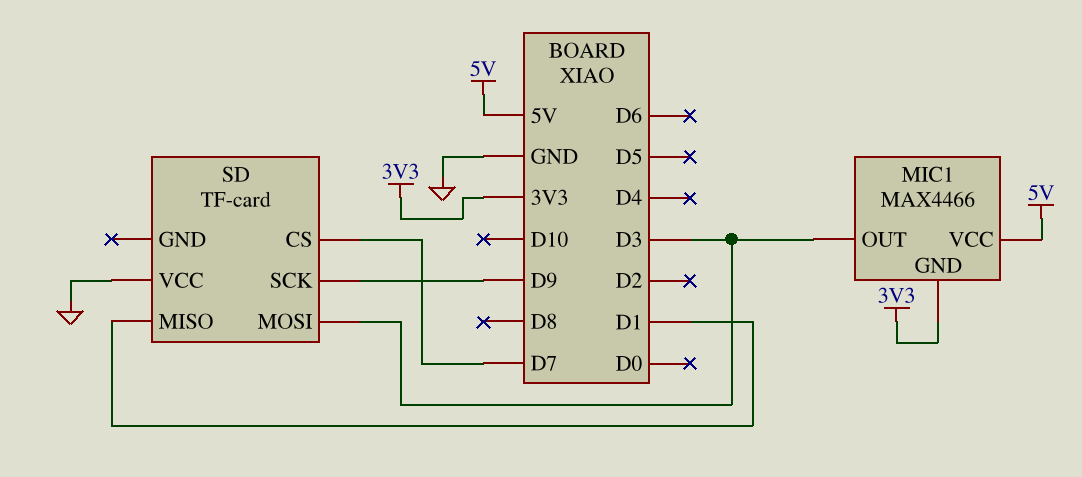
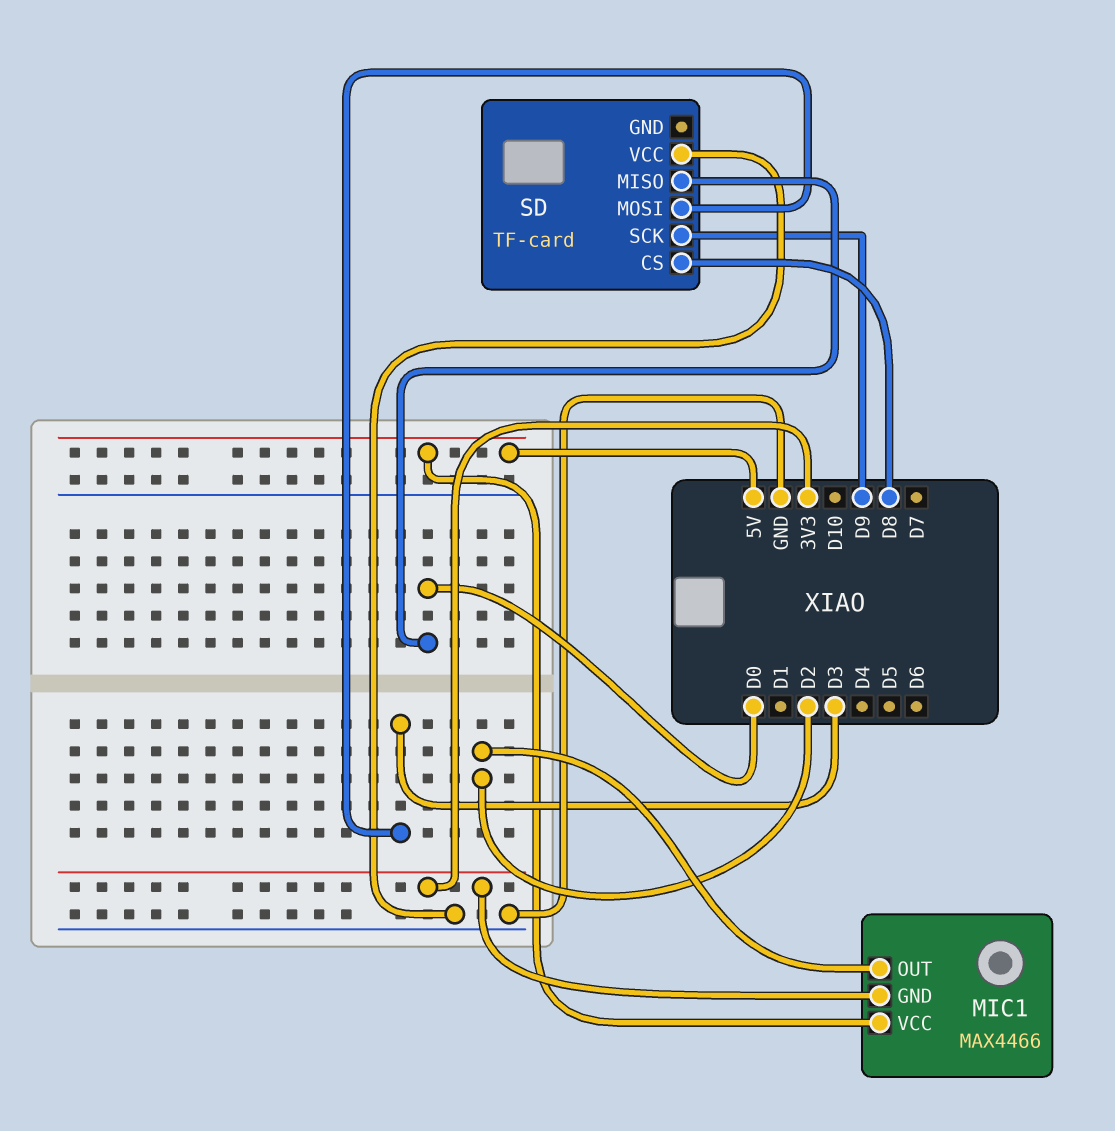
MIC1 pin OUT: D3 -> D2
SD pin CS: D7 -> D8
SD pin MISO: D1 -> D0

